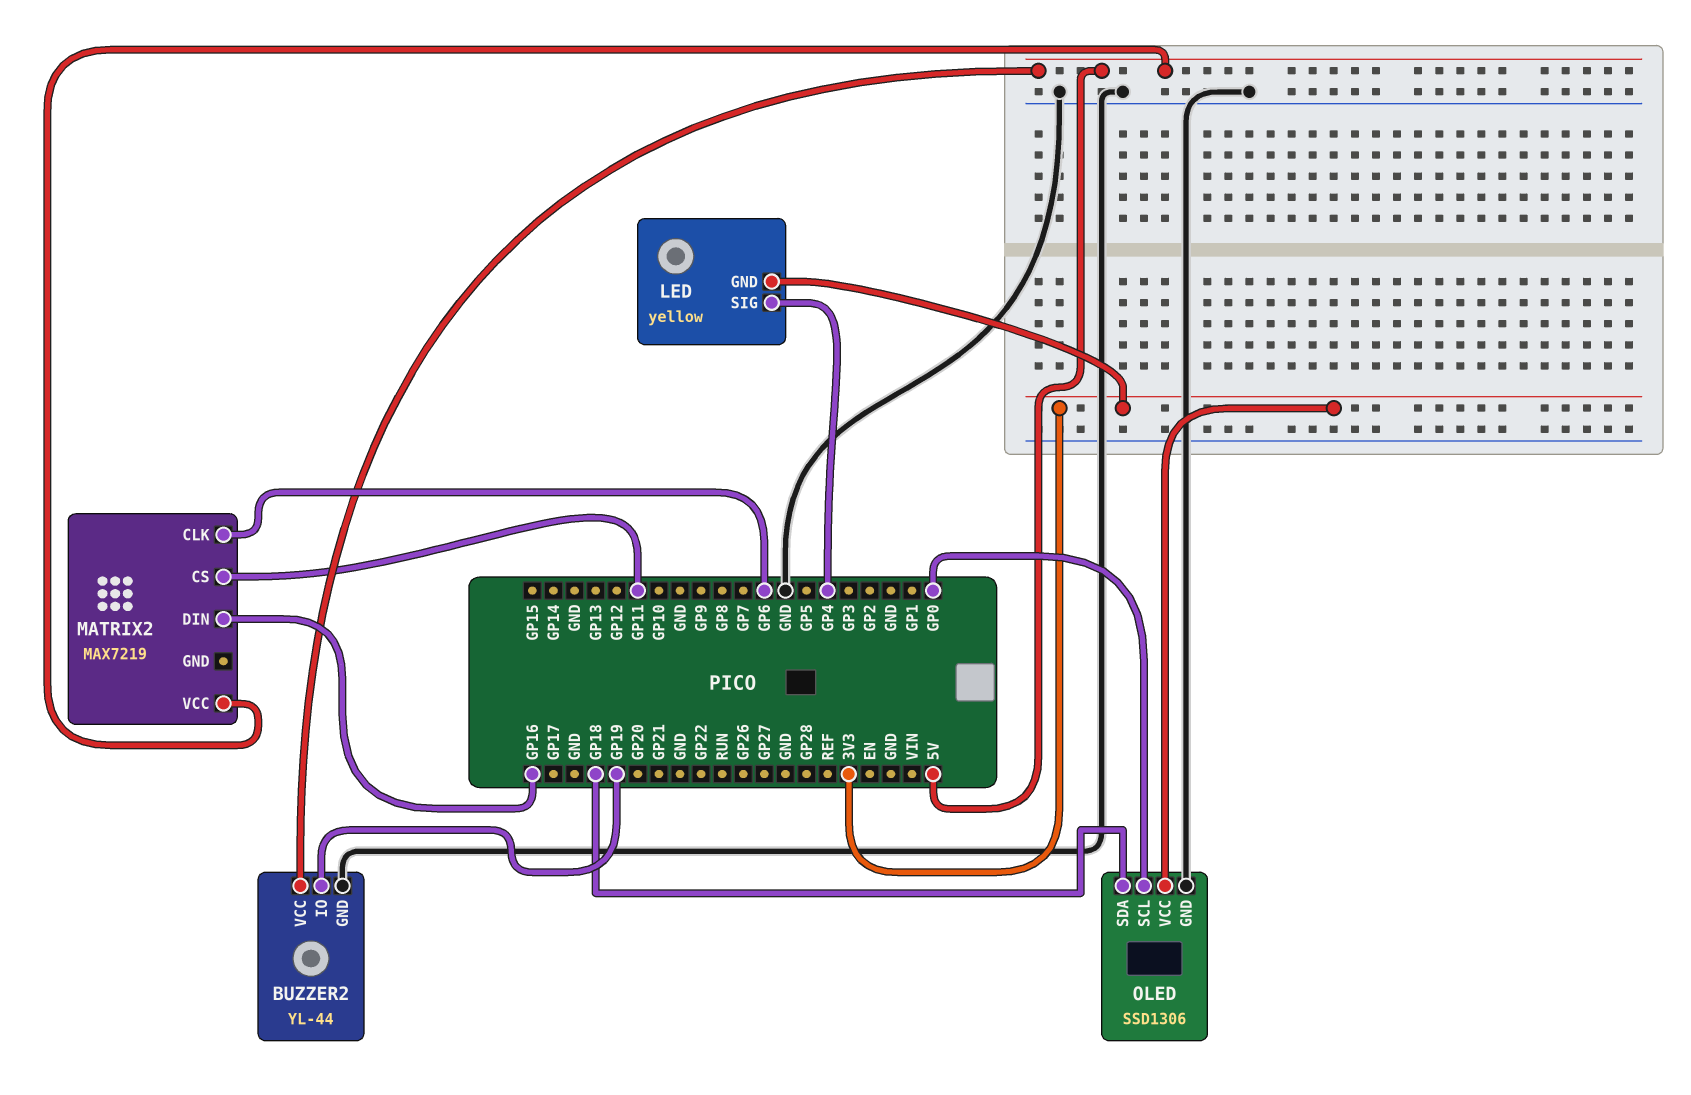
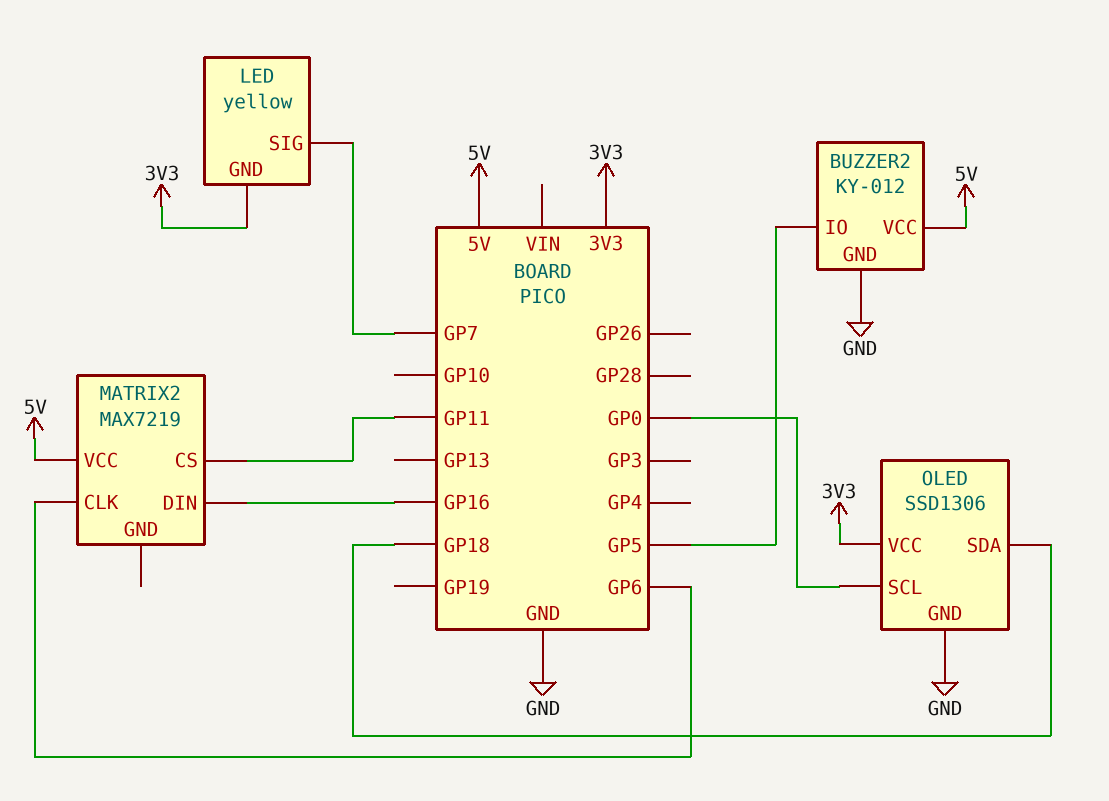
BUZZER2: YL-44 -> KY-012
BUZZER2 pin IO: GP19 -> GP5
LED pin SIG: GP4 -> GP7

